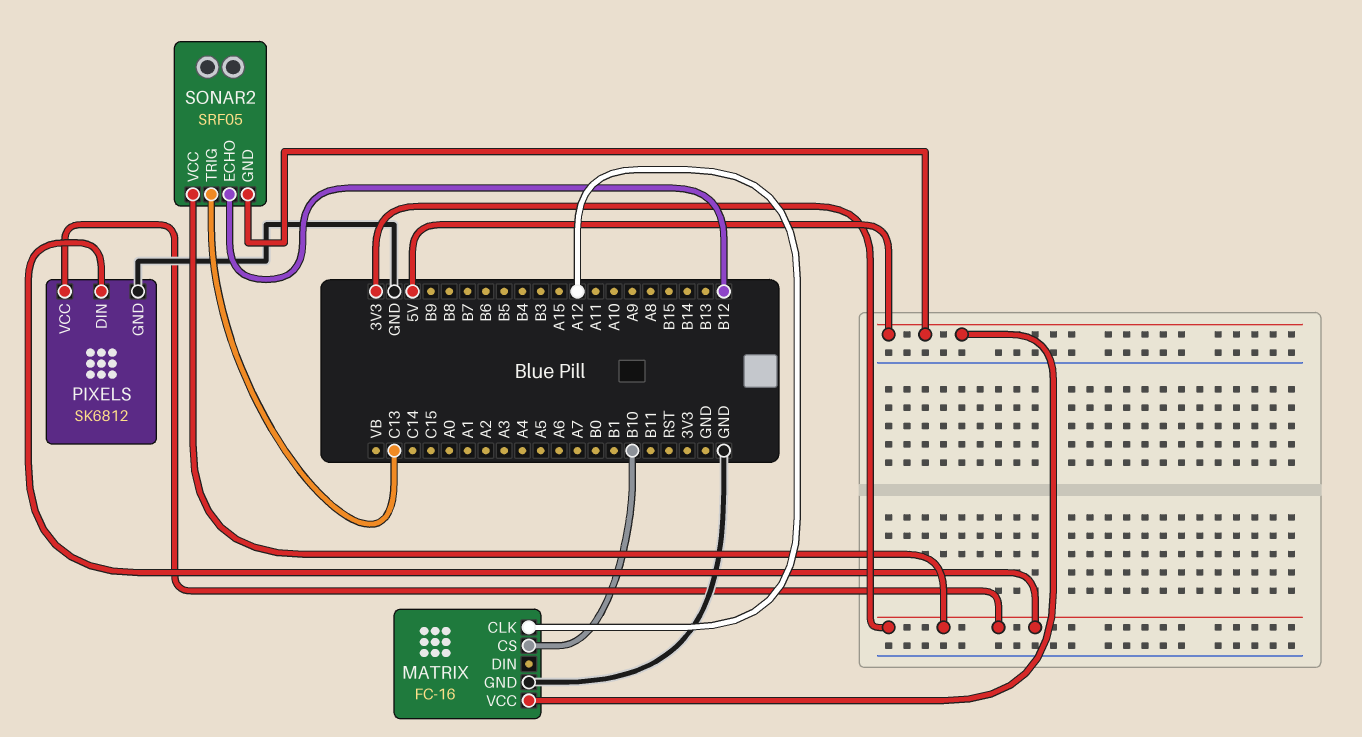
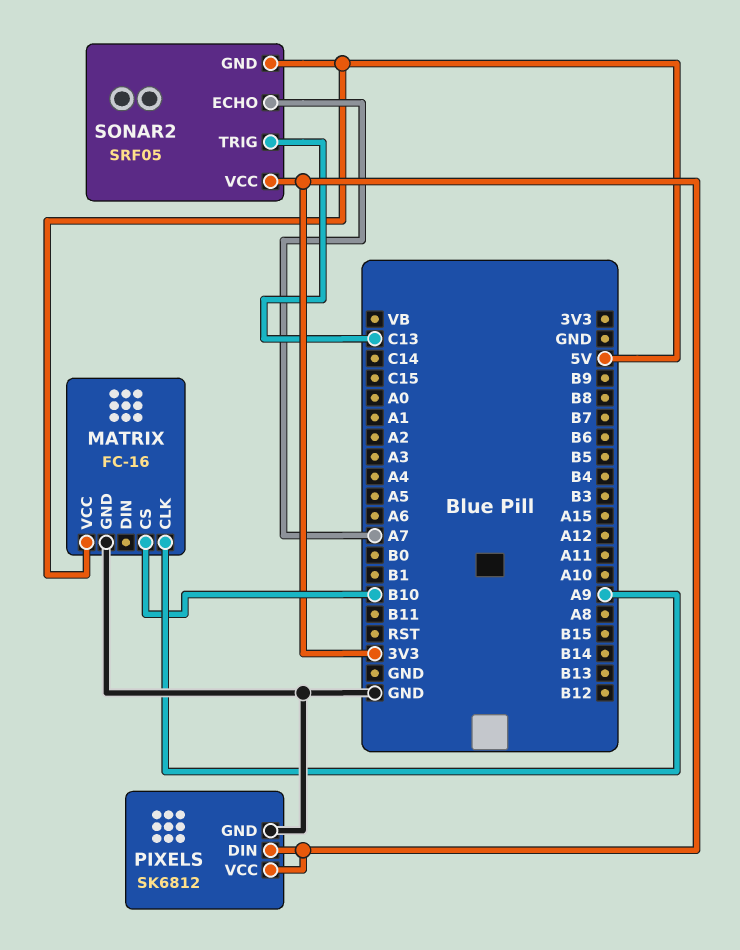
MATRIX pin CLK: A12 -> A9
SONAR2 pin ECHO: B12 -> A7

